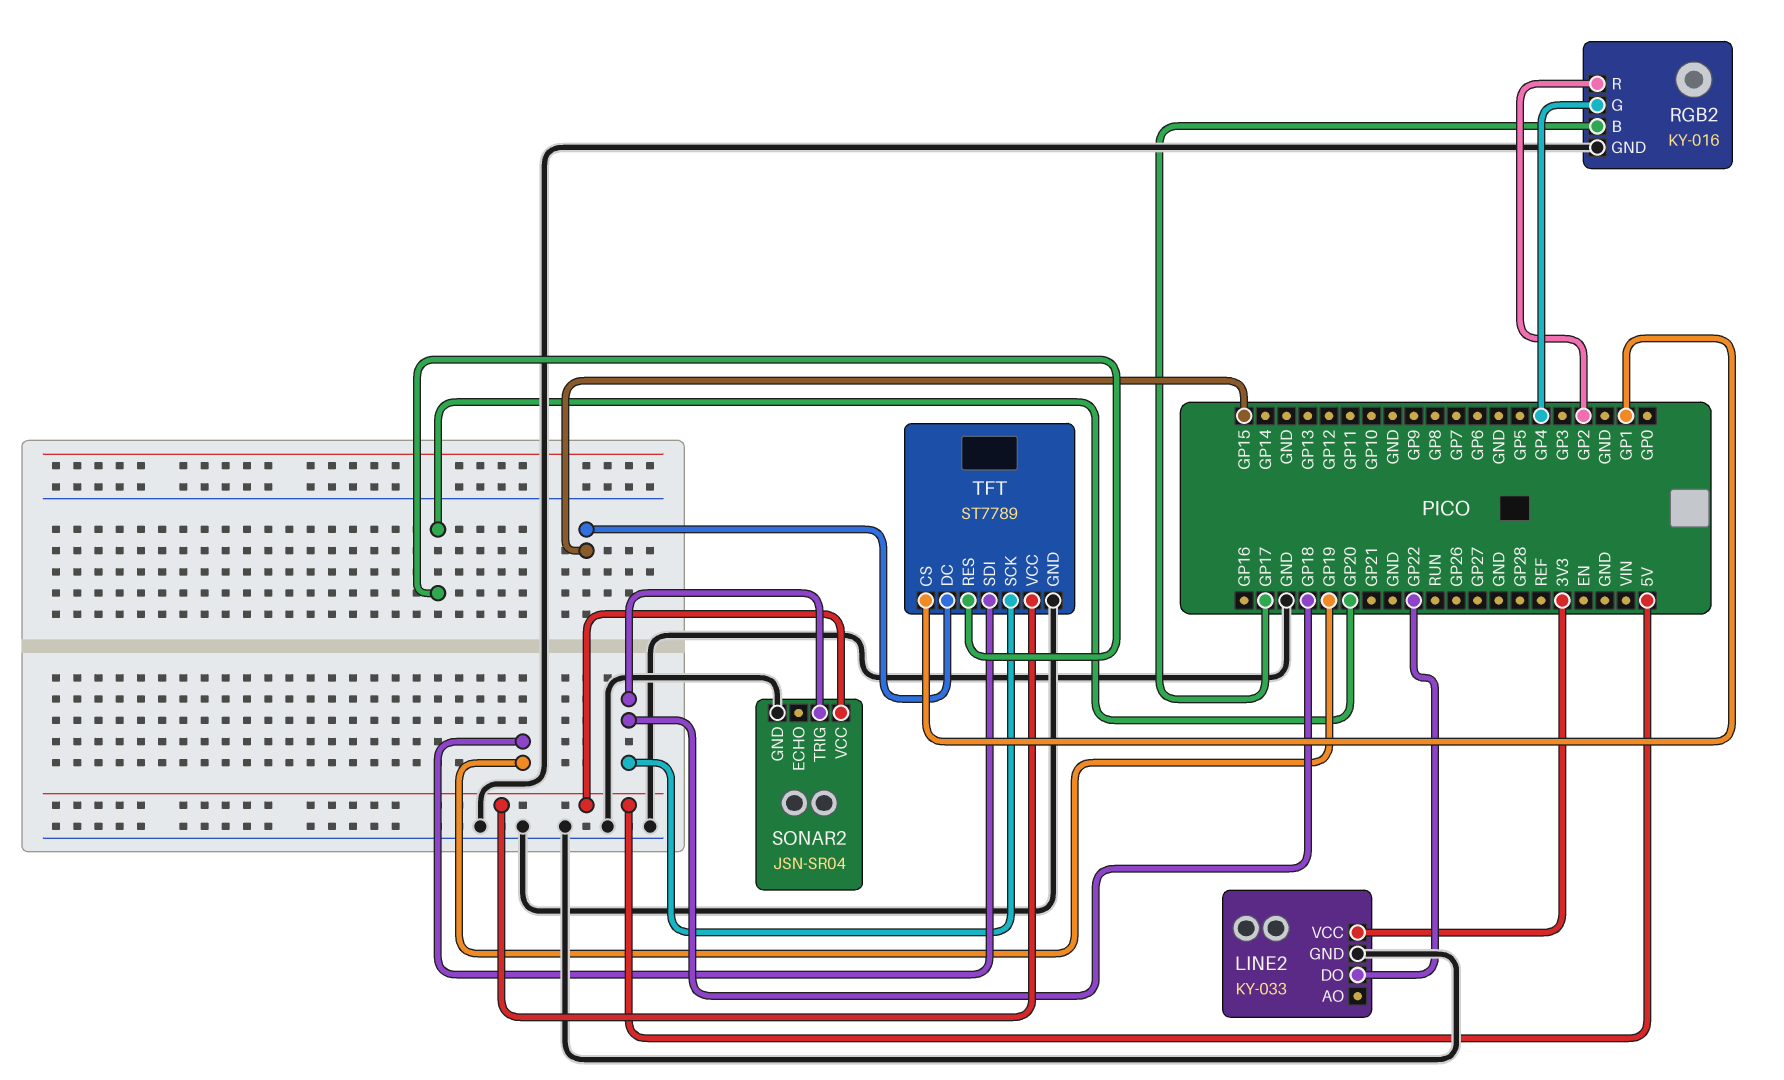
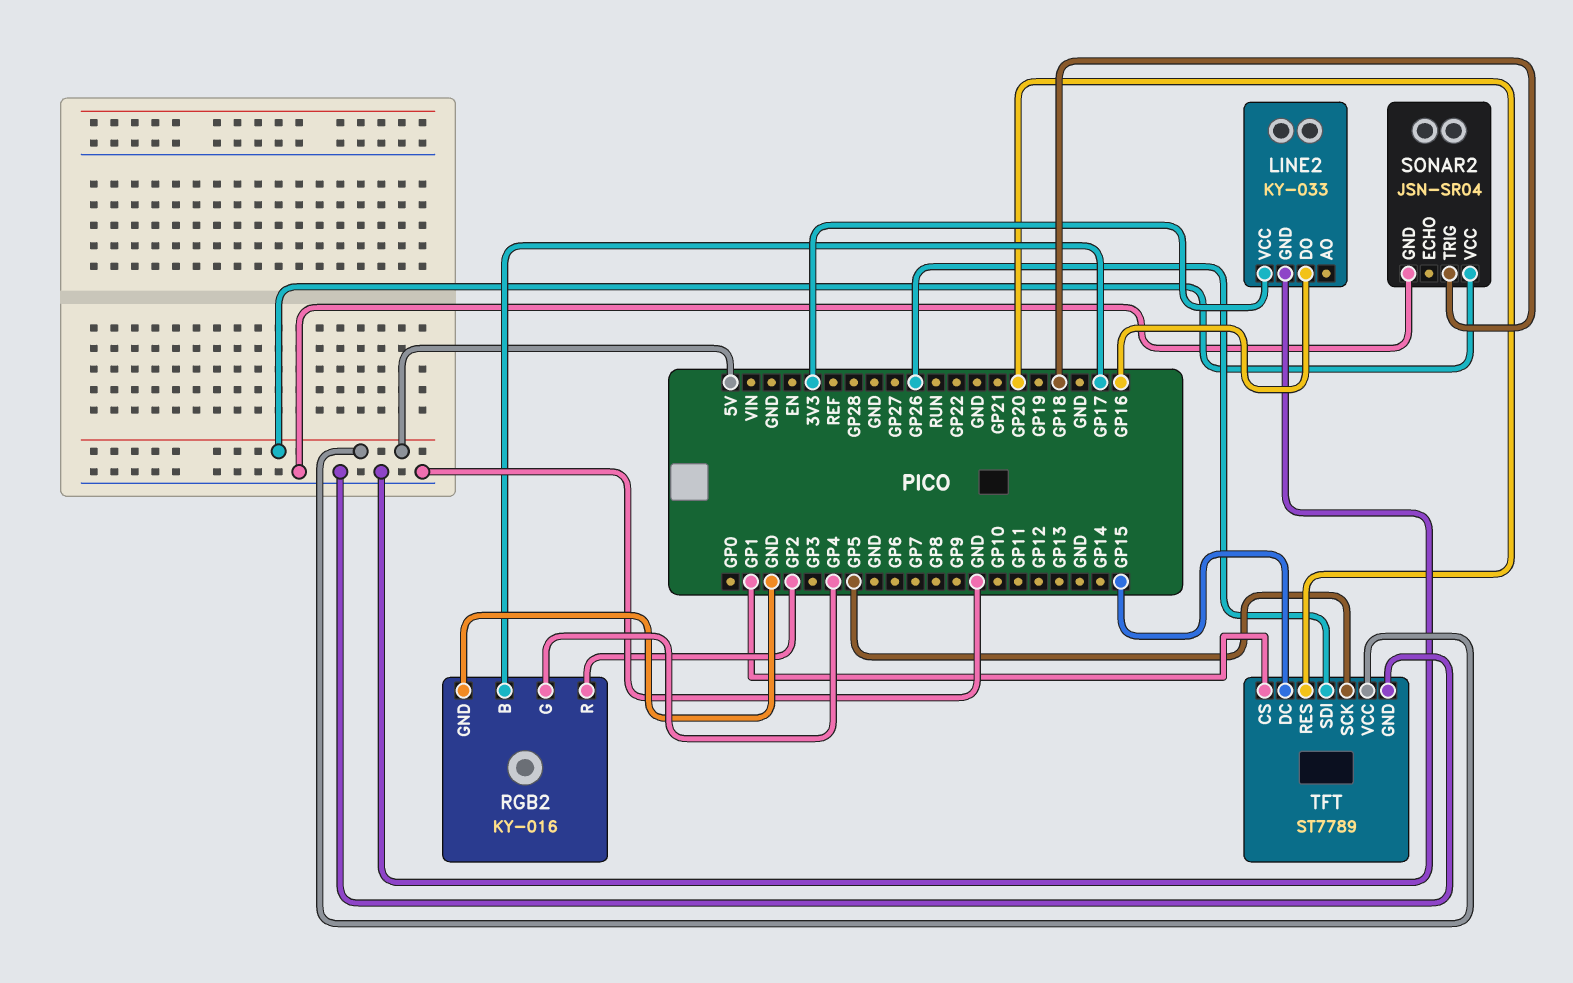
LINE2 pin DO: GP22 -> GP16
TFT pin SCK: GP18 -> GP5
TFT pin SDI: GP19 -> GP26

